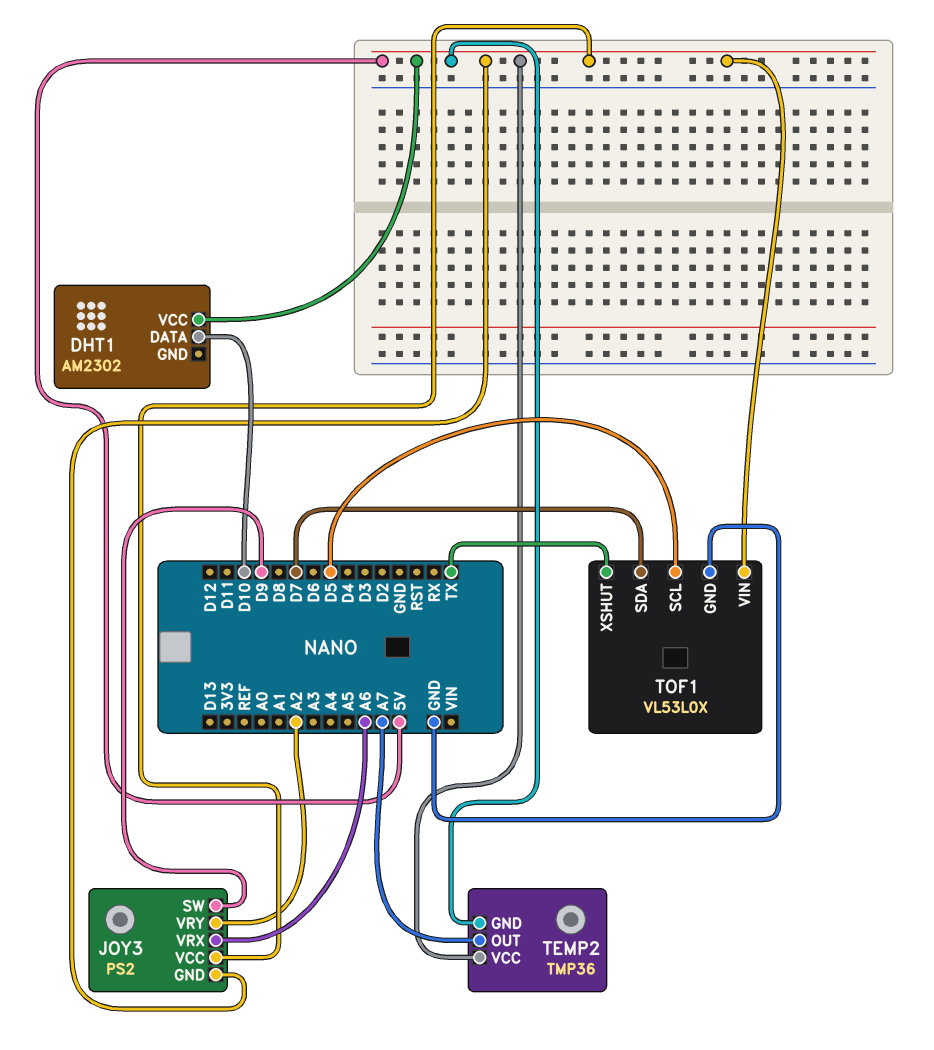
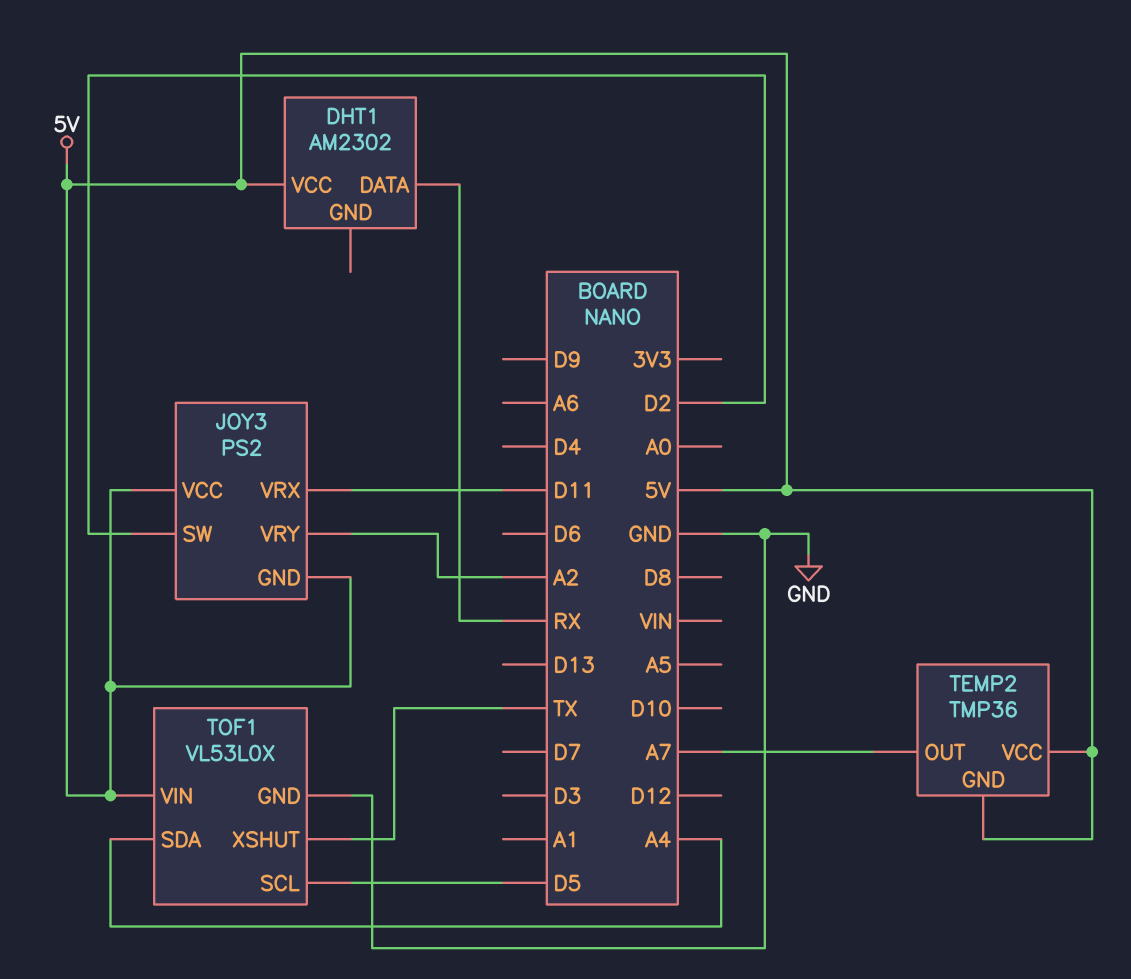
DHT1 pin DATA: D10 -> RX
JOY3 pin SW: D9 -> D2
JOY3 pin VRX: A6 -> D11
TOF1 pin SDA: D7 -> A4

